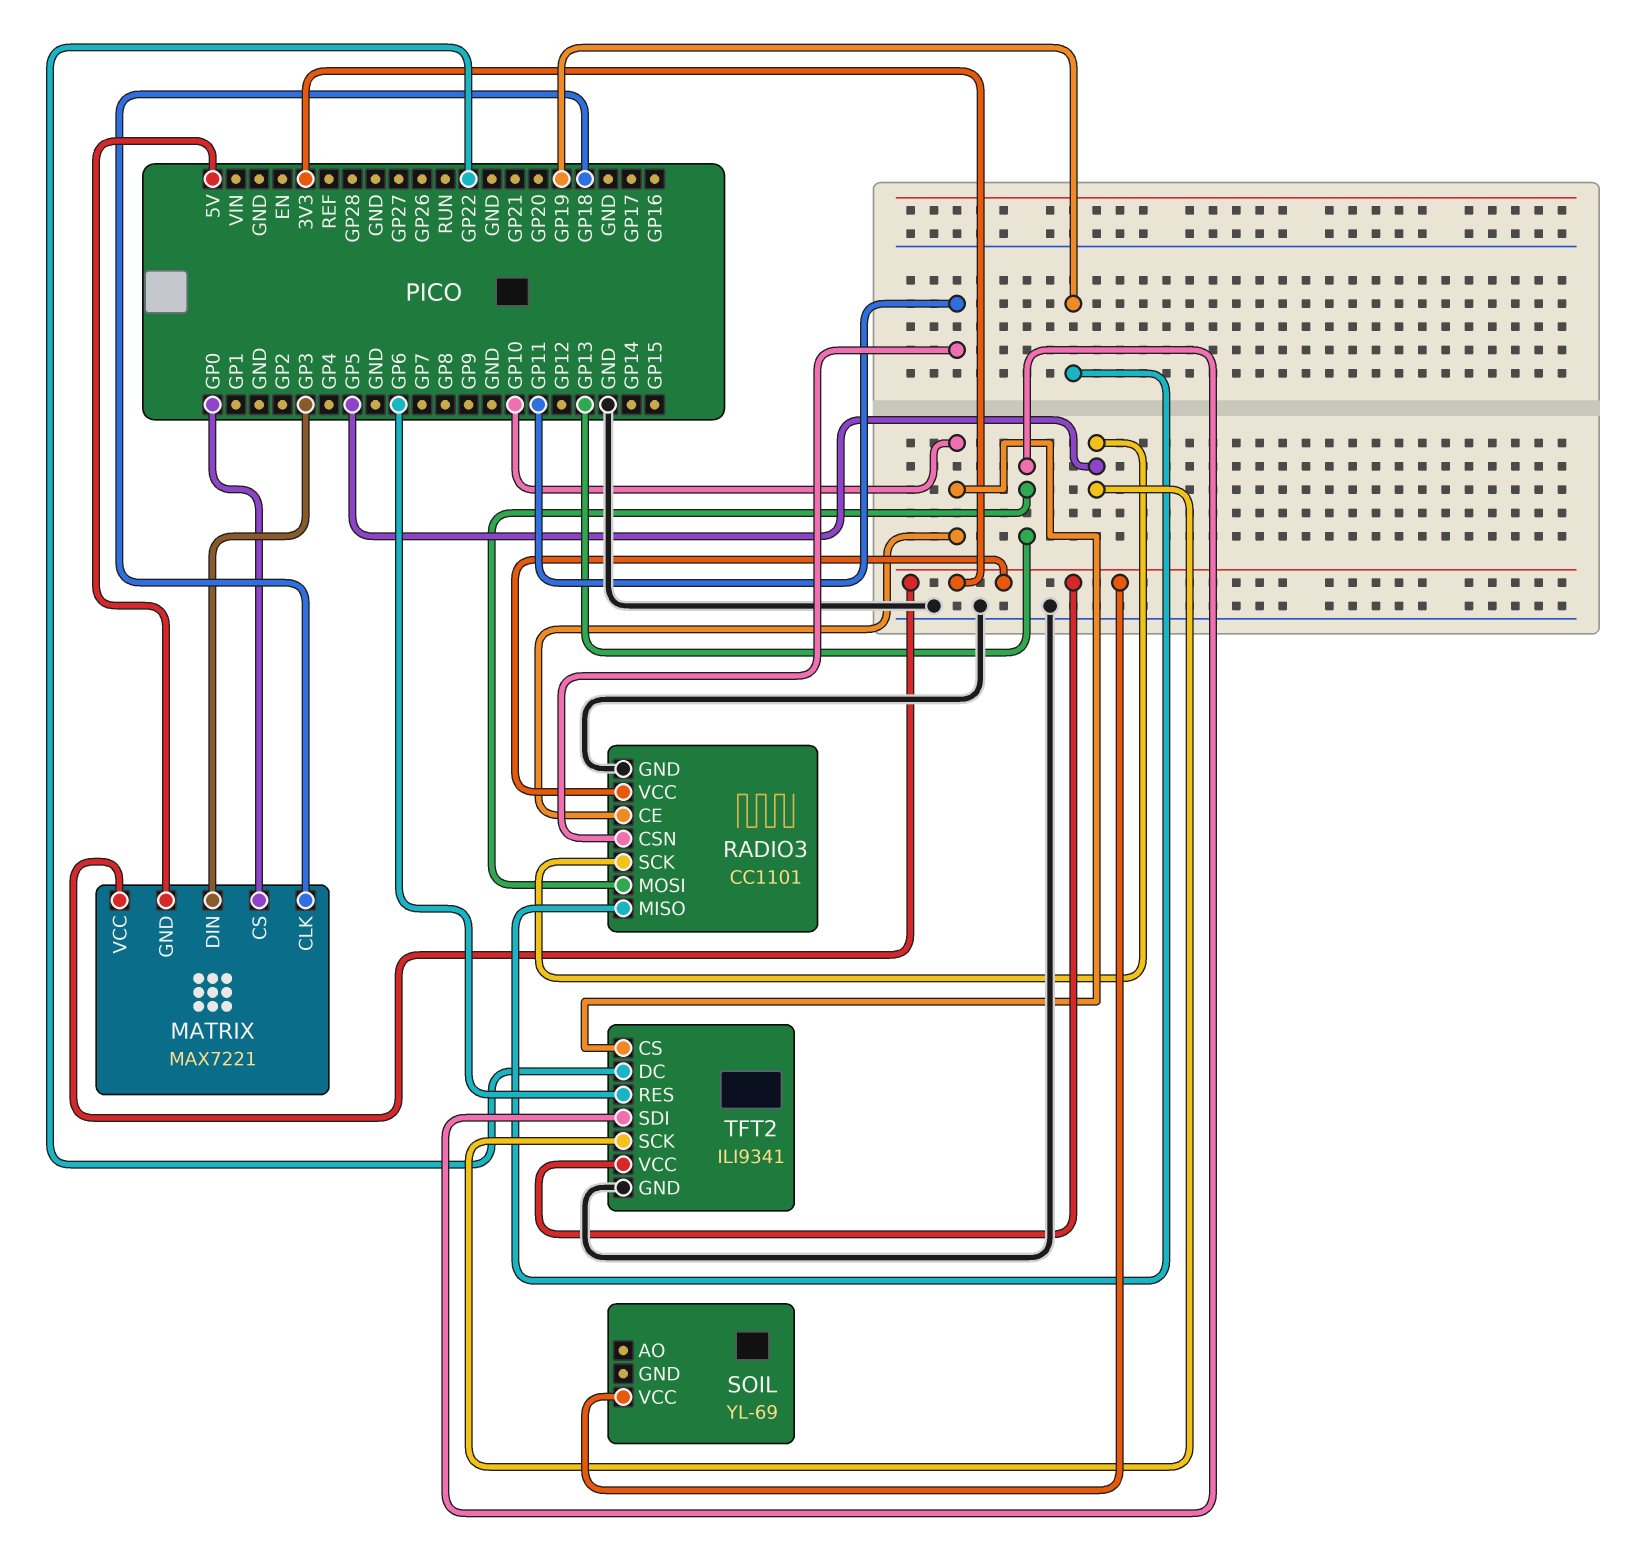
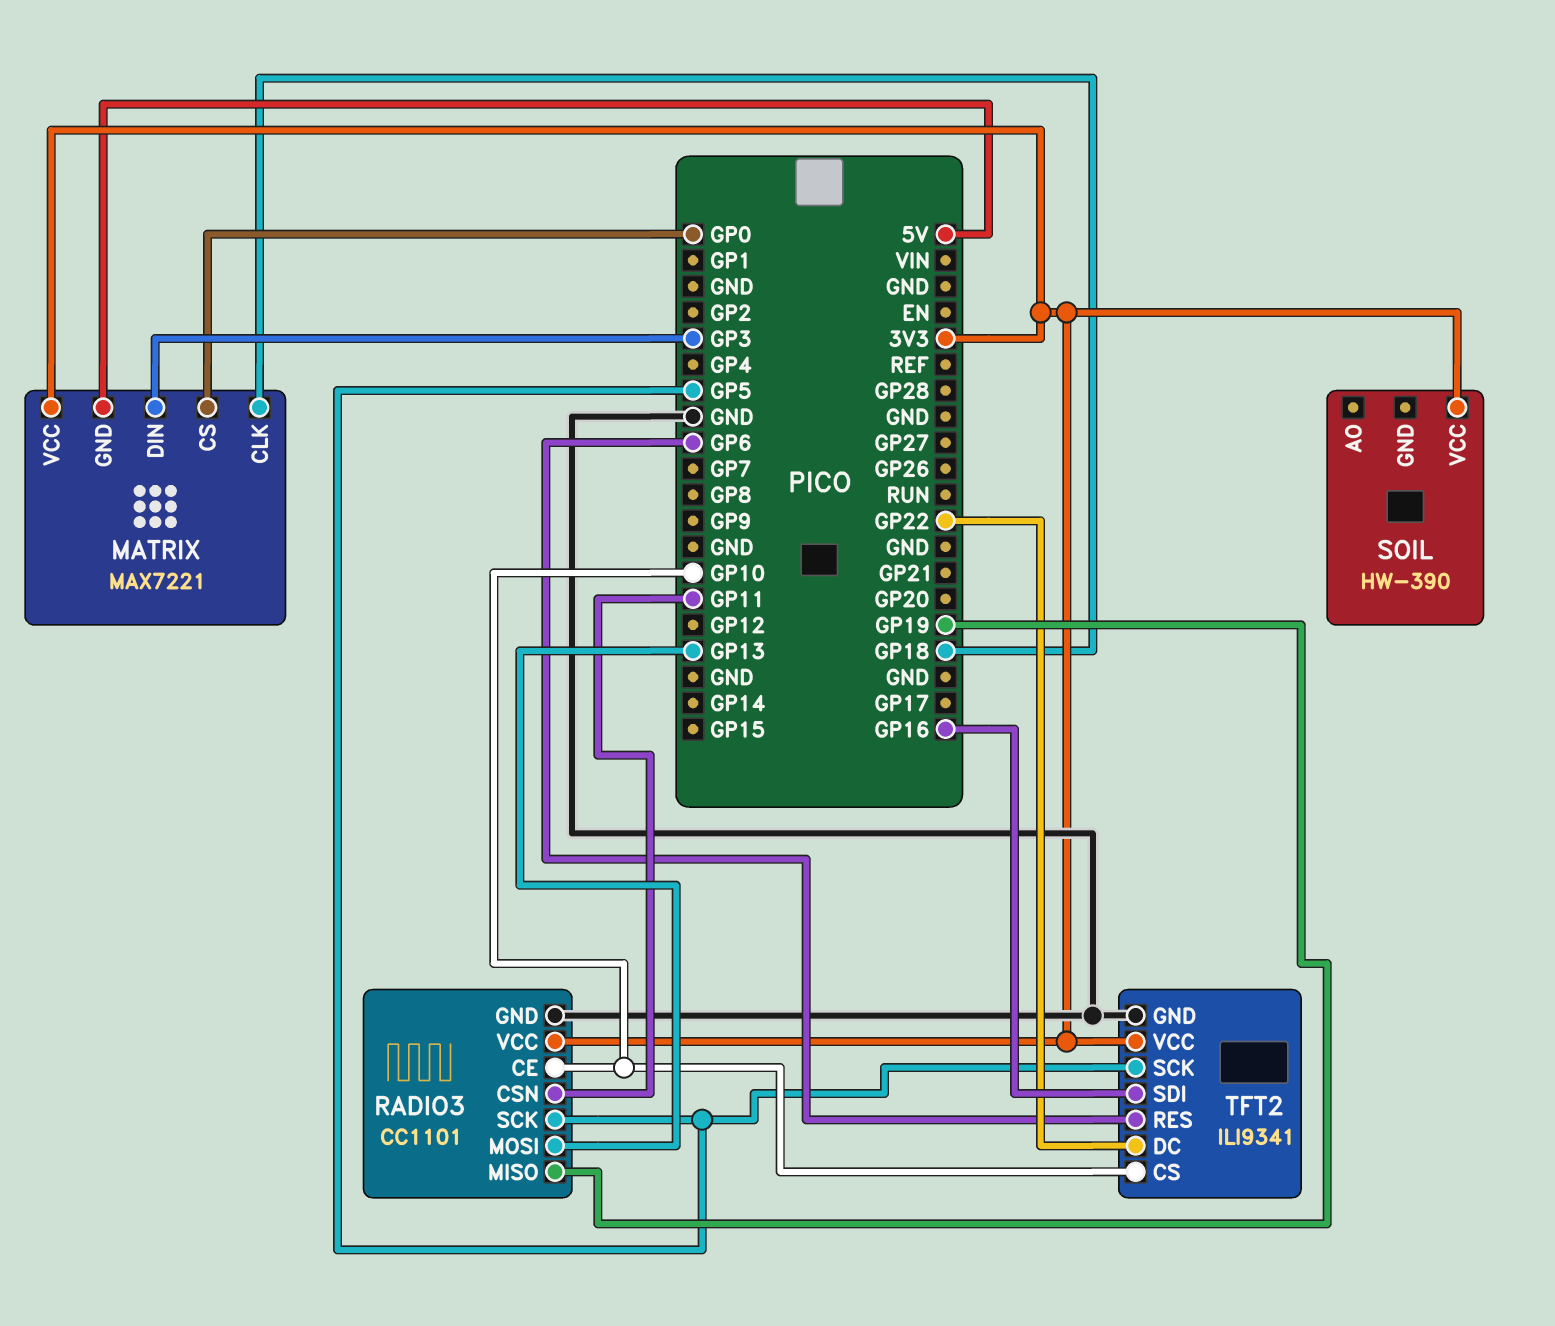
SOIL: YL-69 -> HW-390
TFT2 pin SDI: GP13 -> GP16

